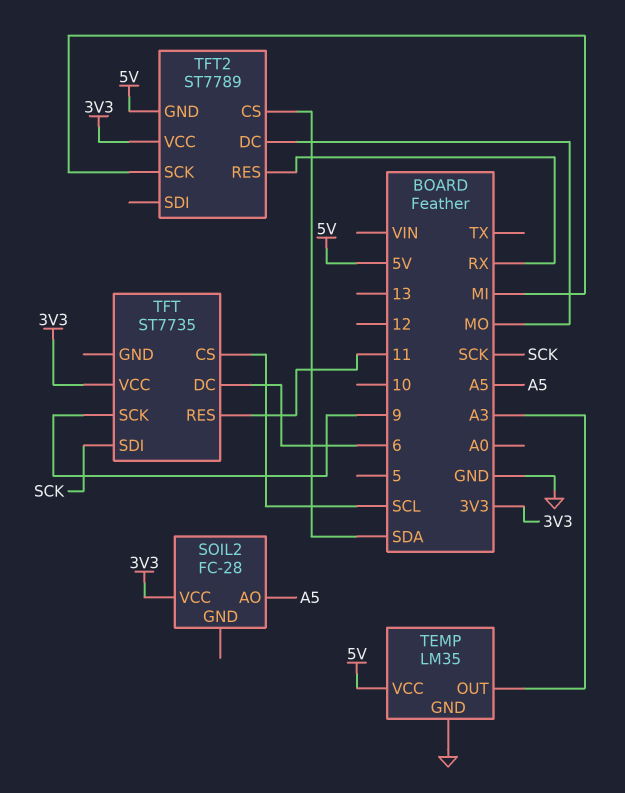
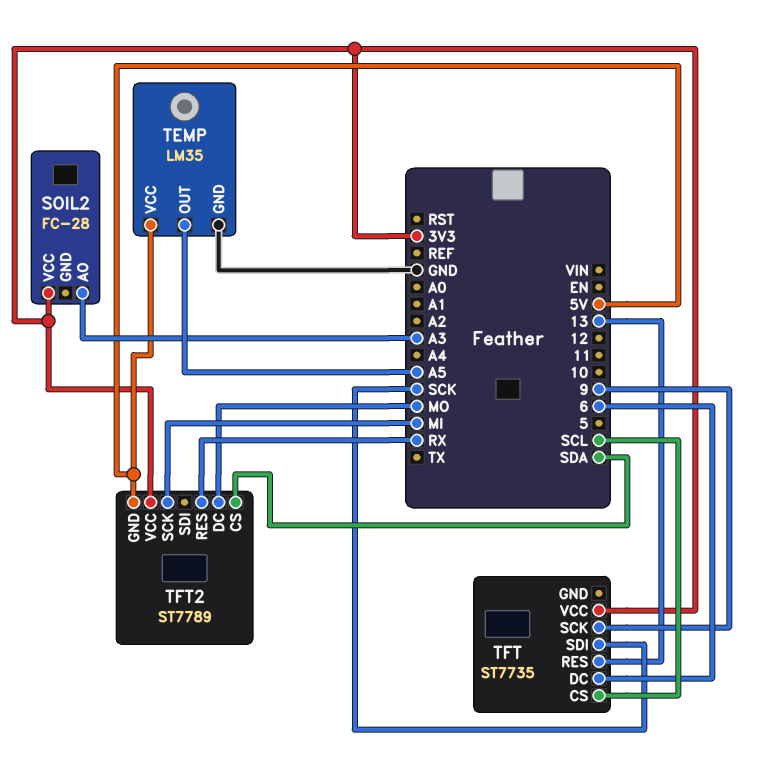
SOIL2 pin AO: A5 -> A3
TEMP pin OUT: A3 -> A5
TFT pin RES: 11 -> 13

